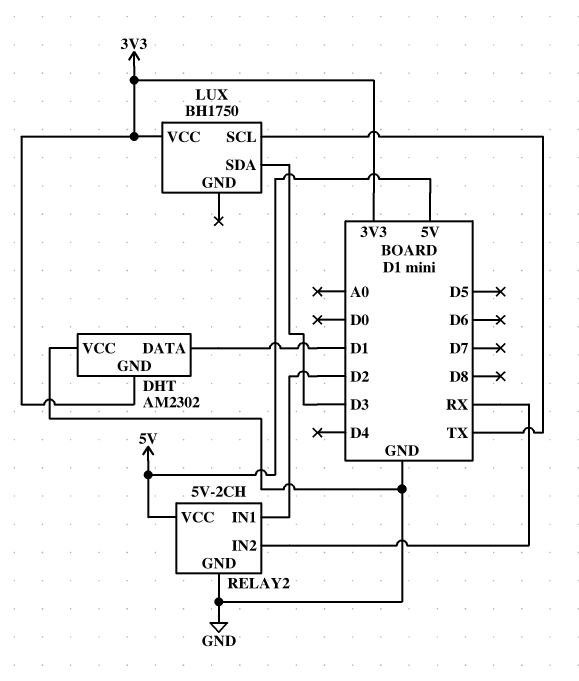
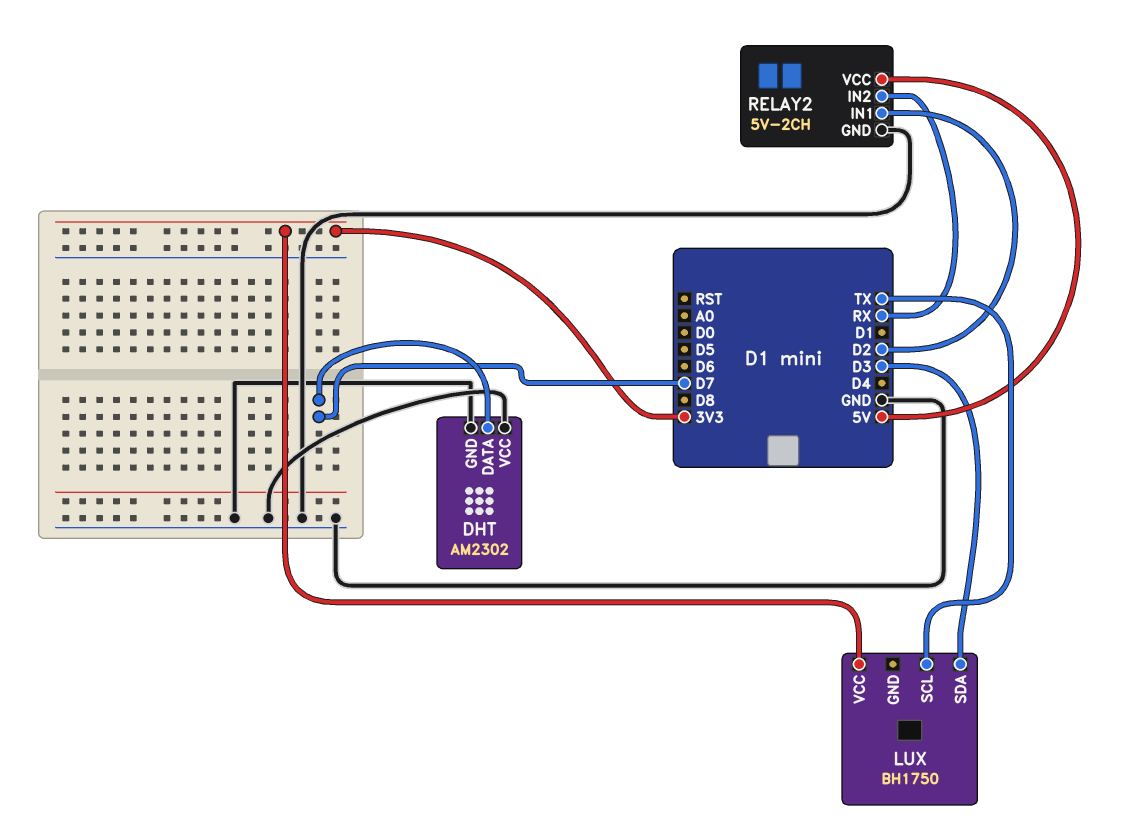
DHT pin DATA: D1 -> D7
DHT pin GND: 3V3 -> GND

